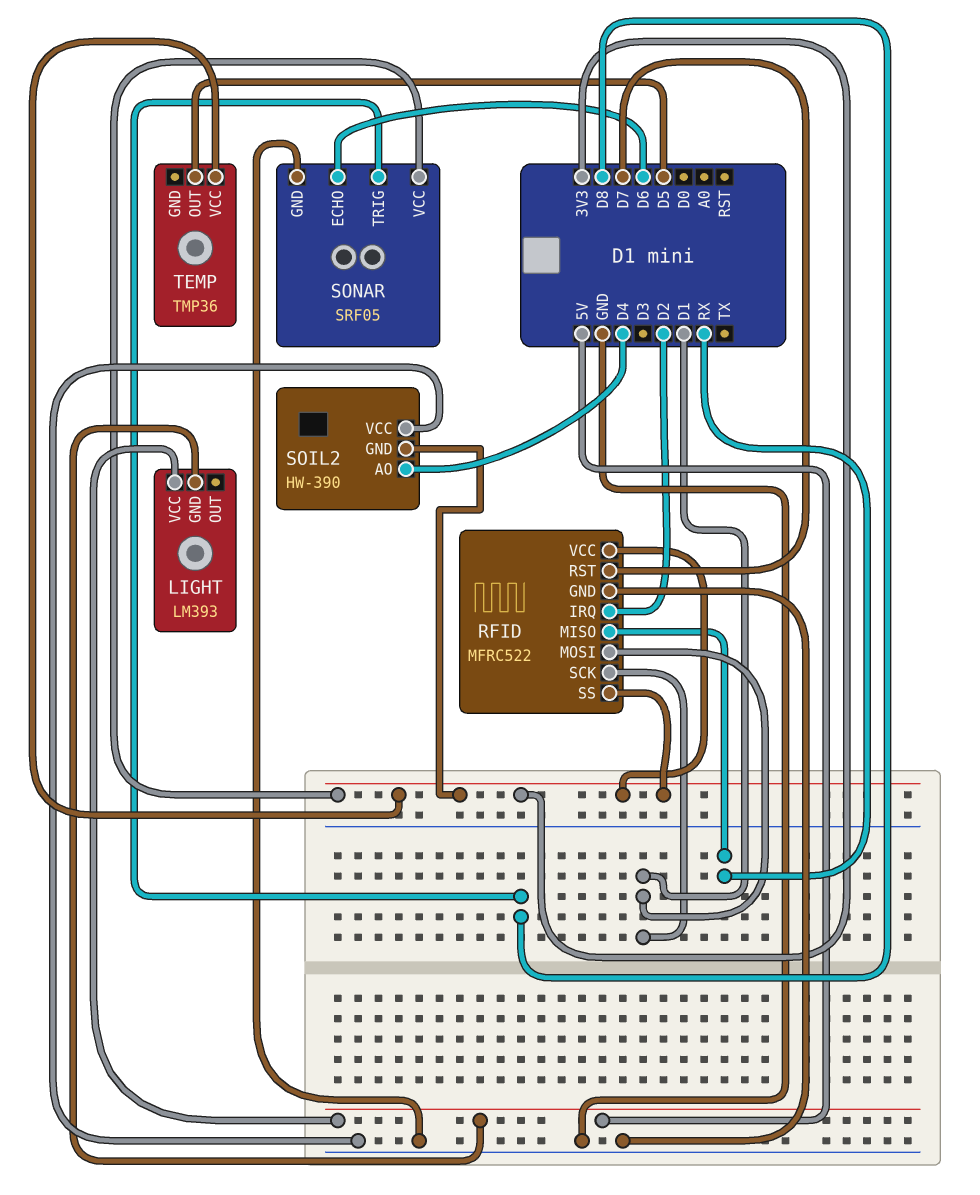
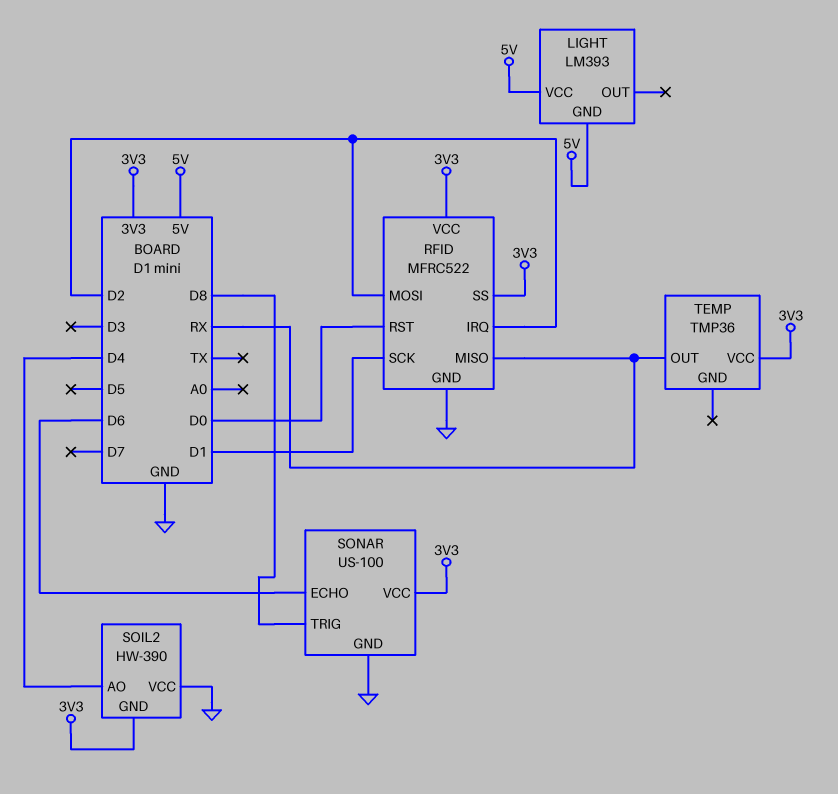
RFID pin MOSI: D1 -> D2
RFID pin RST: D7 -> D0
SONAR: SRF05 -> US-100
TEMP pin OUT: D5 -> RX

